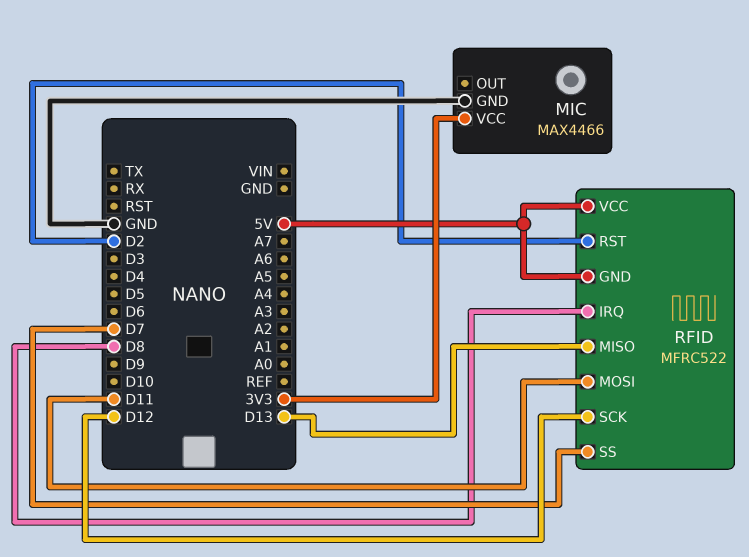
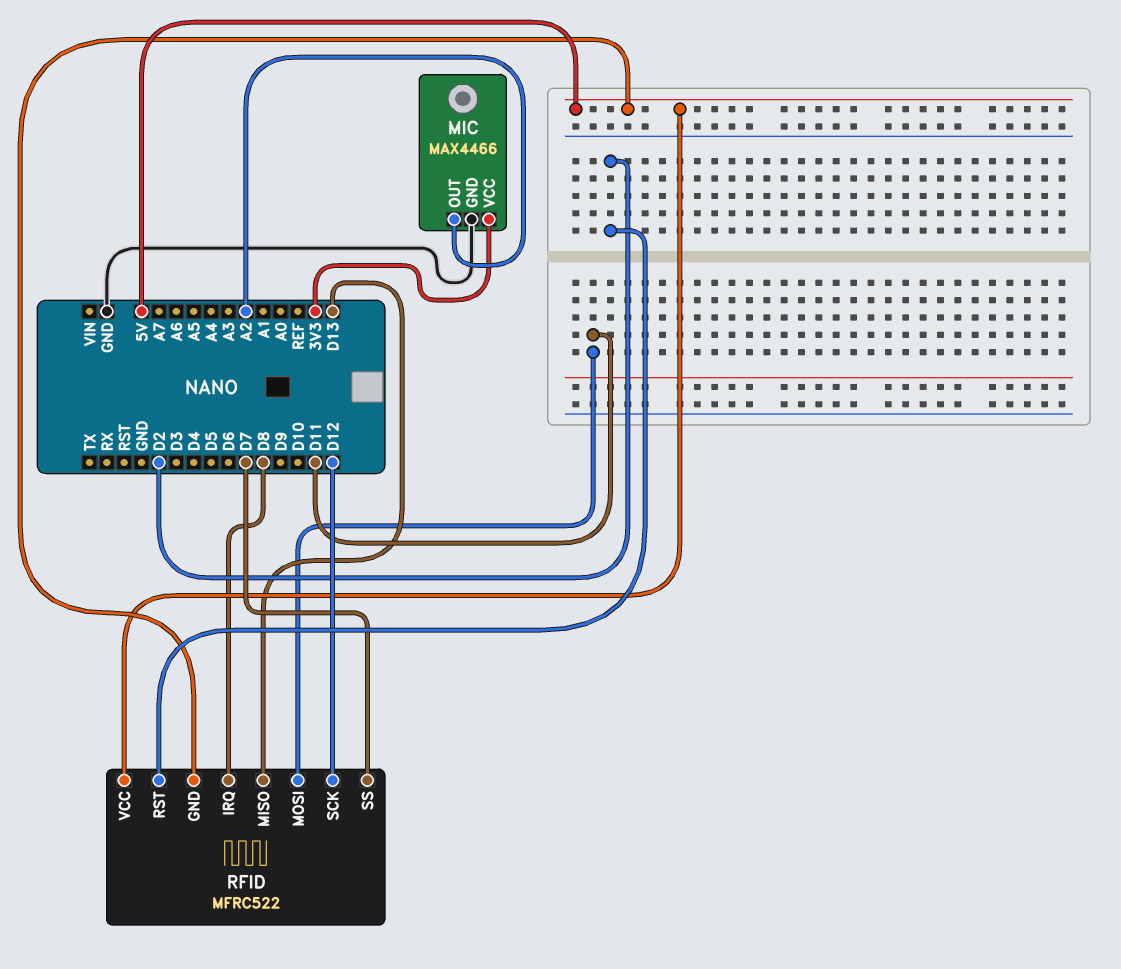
MIC pin OUT: none -> A2

